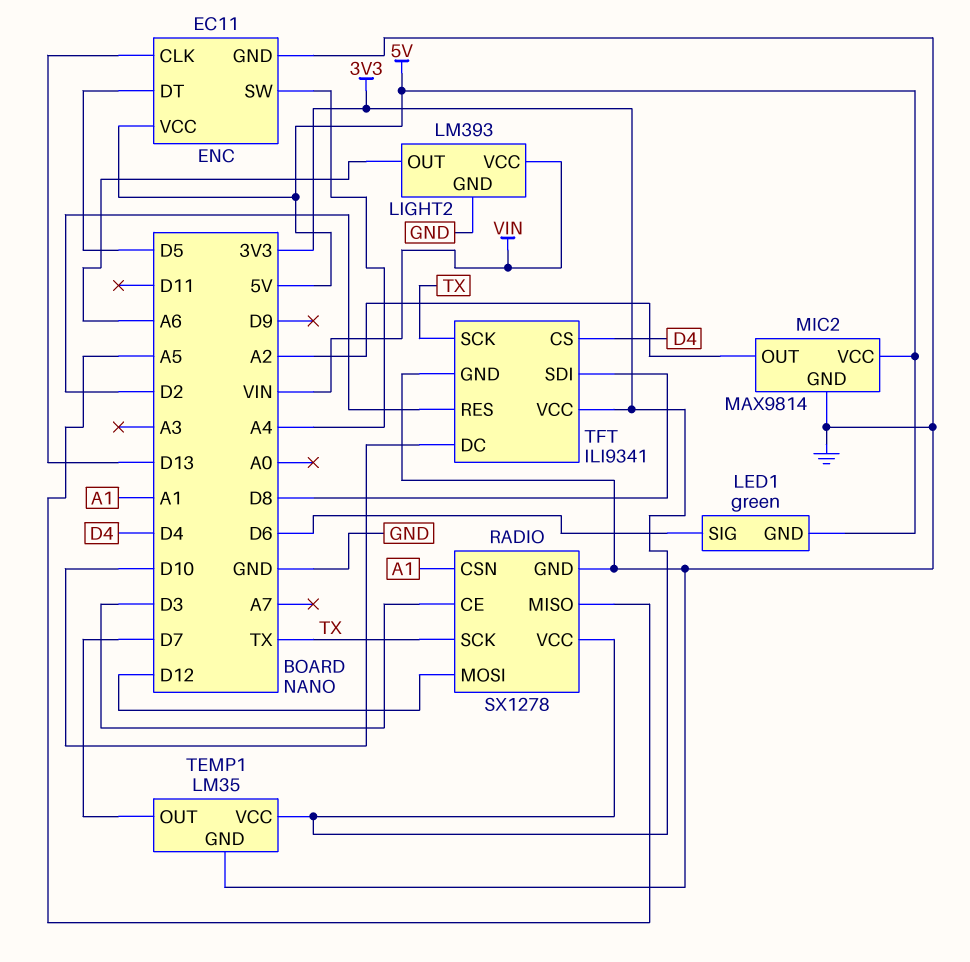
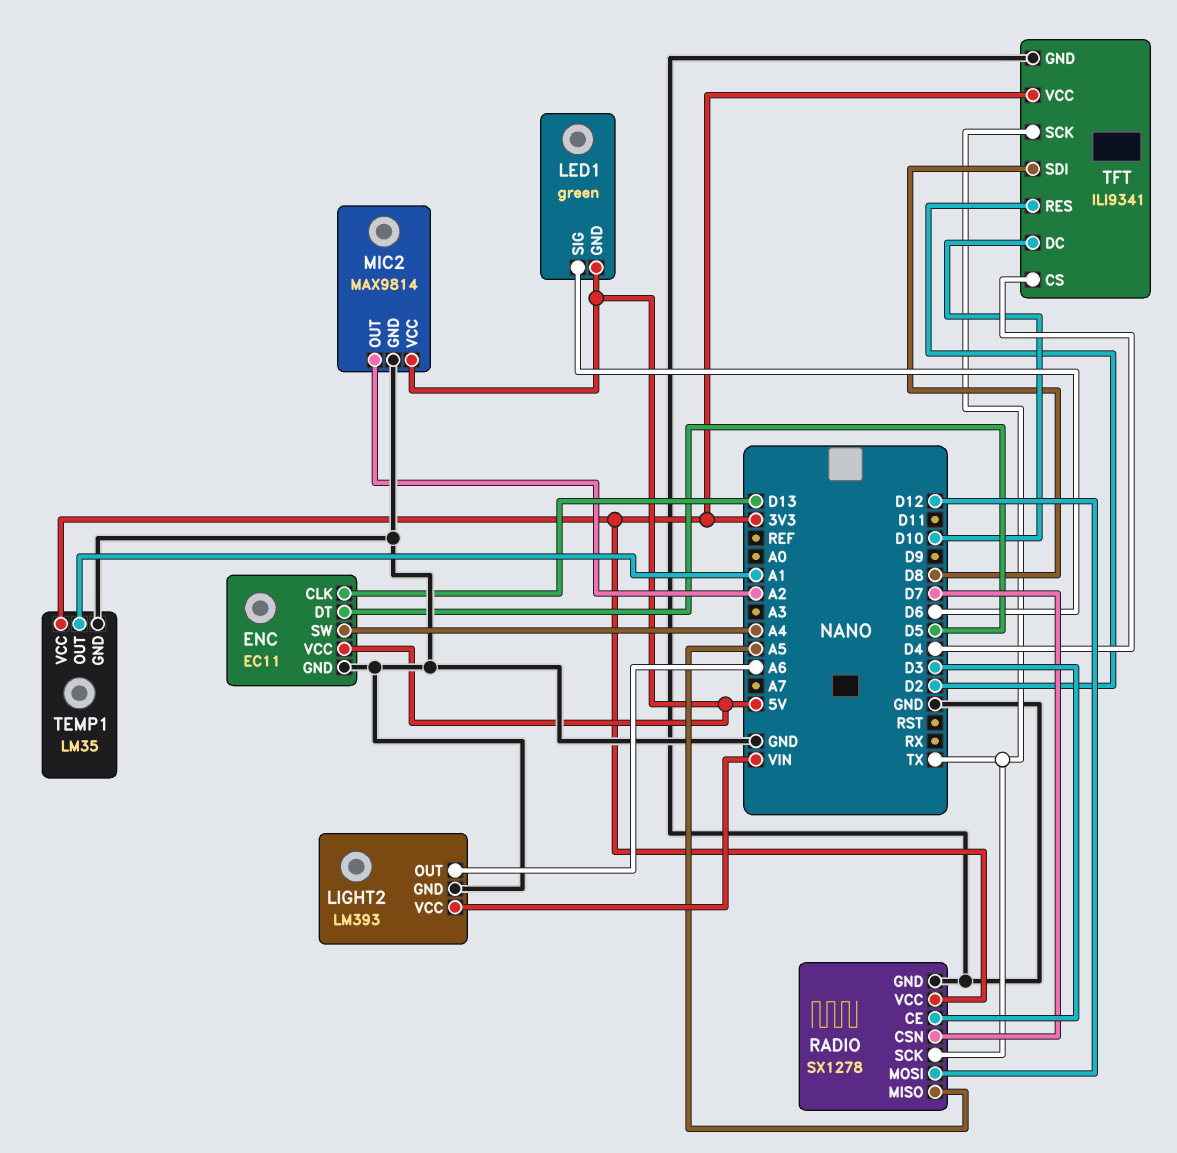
RADIO pin CSN: A1 -> D7
TEMP1 pin OUT: D7 -> A1

